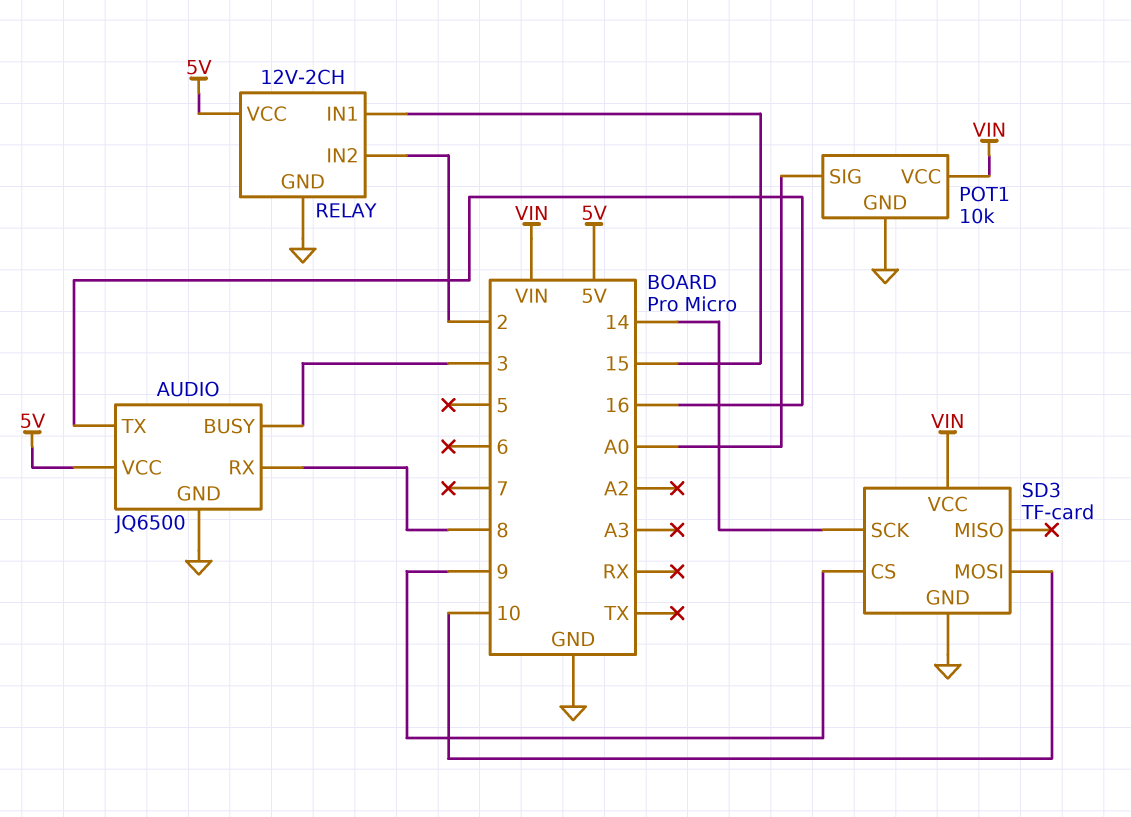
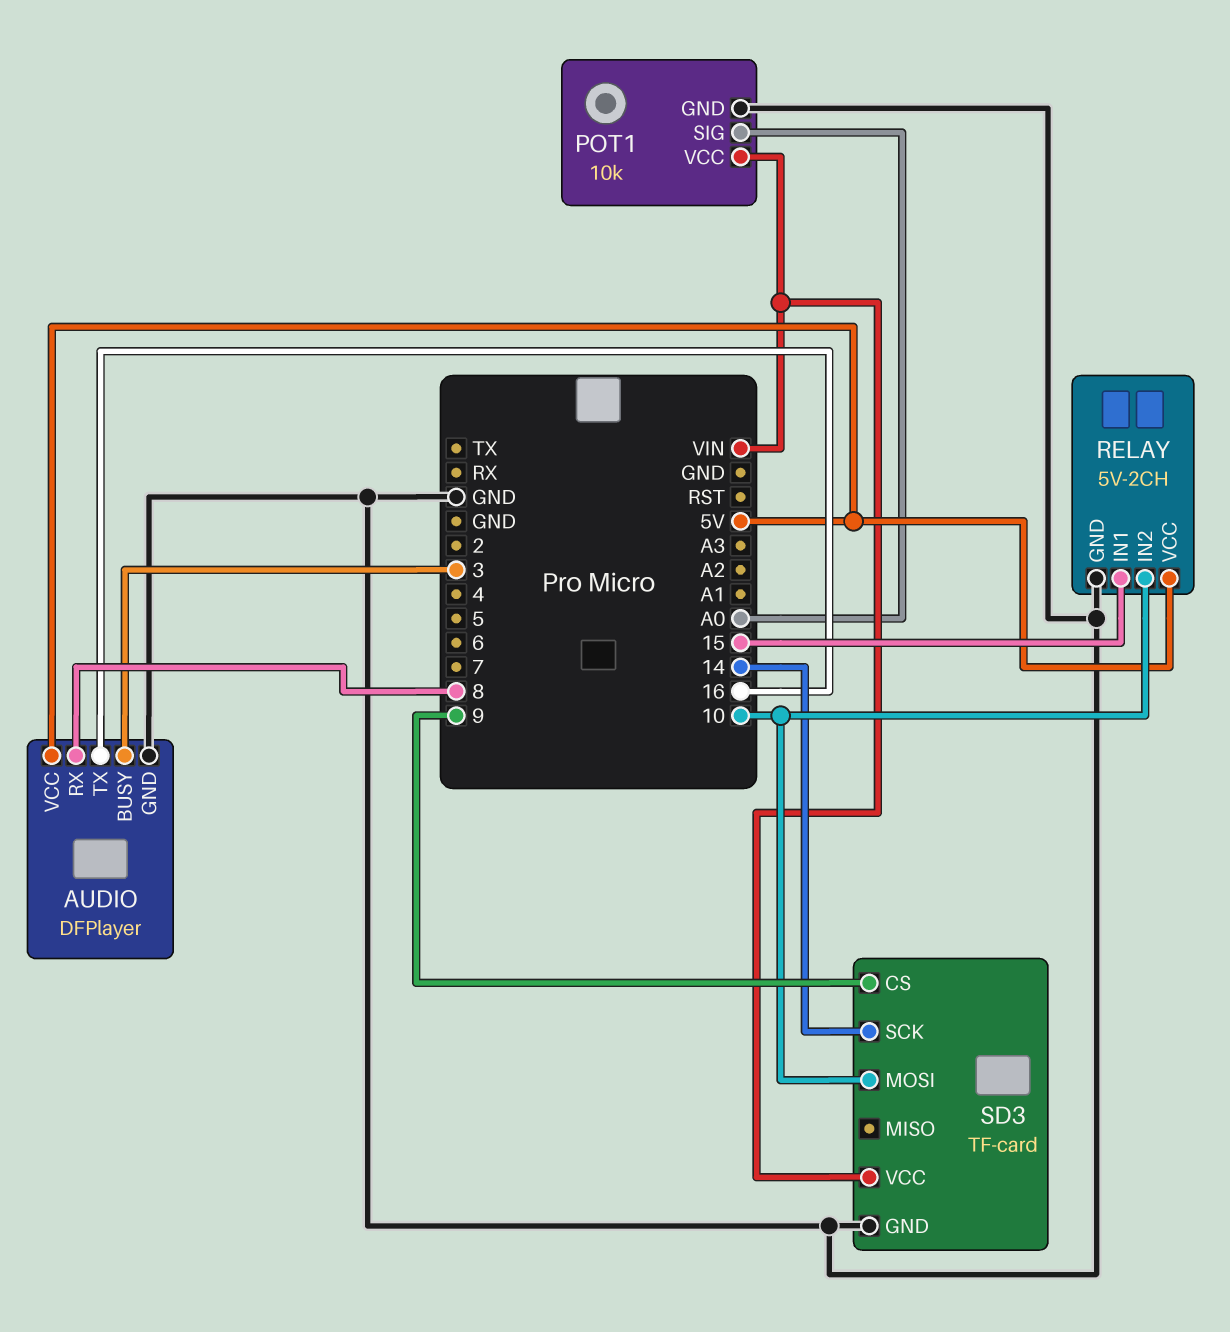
AUDIO: JQ6500 -> DFPlayer
RELAY: 12V-2CH -> 5V-2CH
RELAY pin IN2: 2 -> 10

